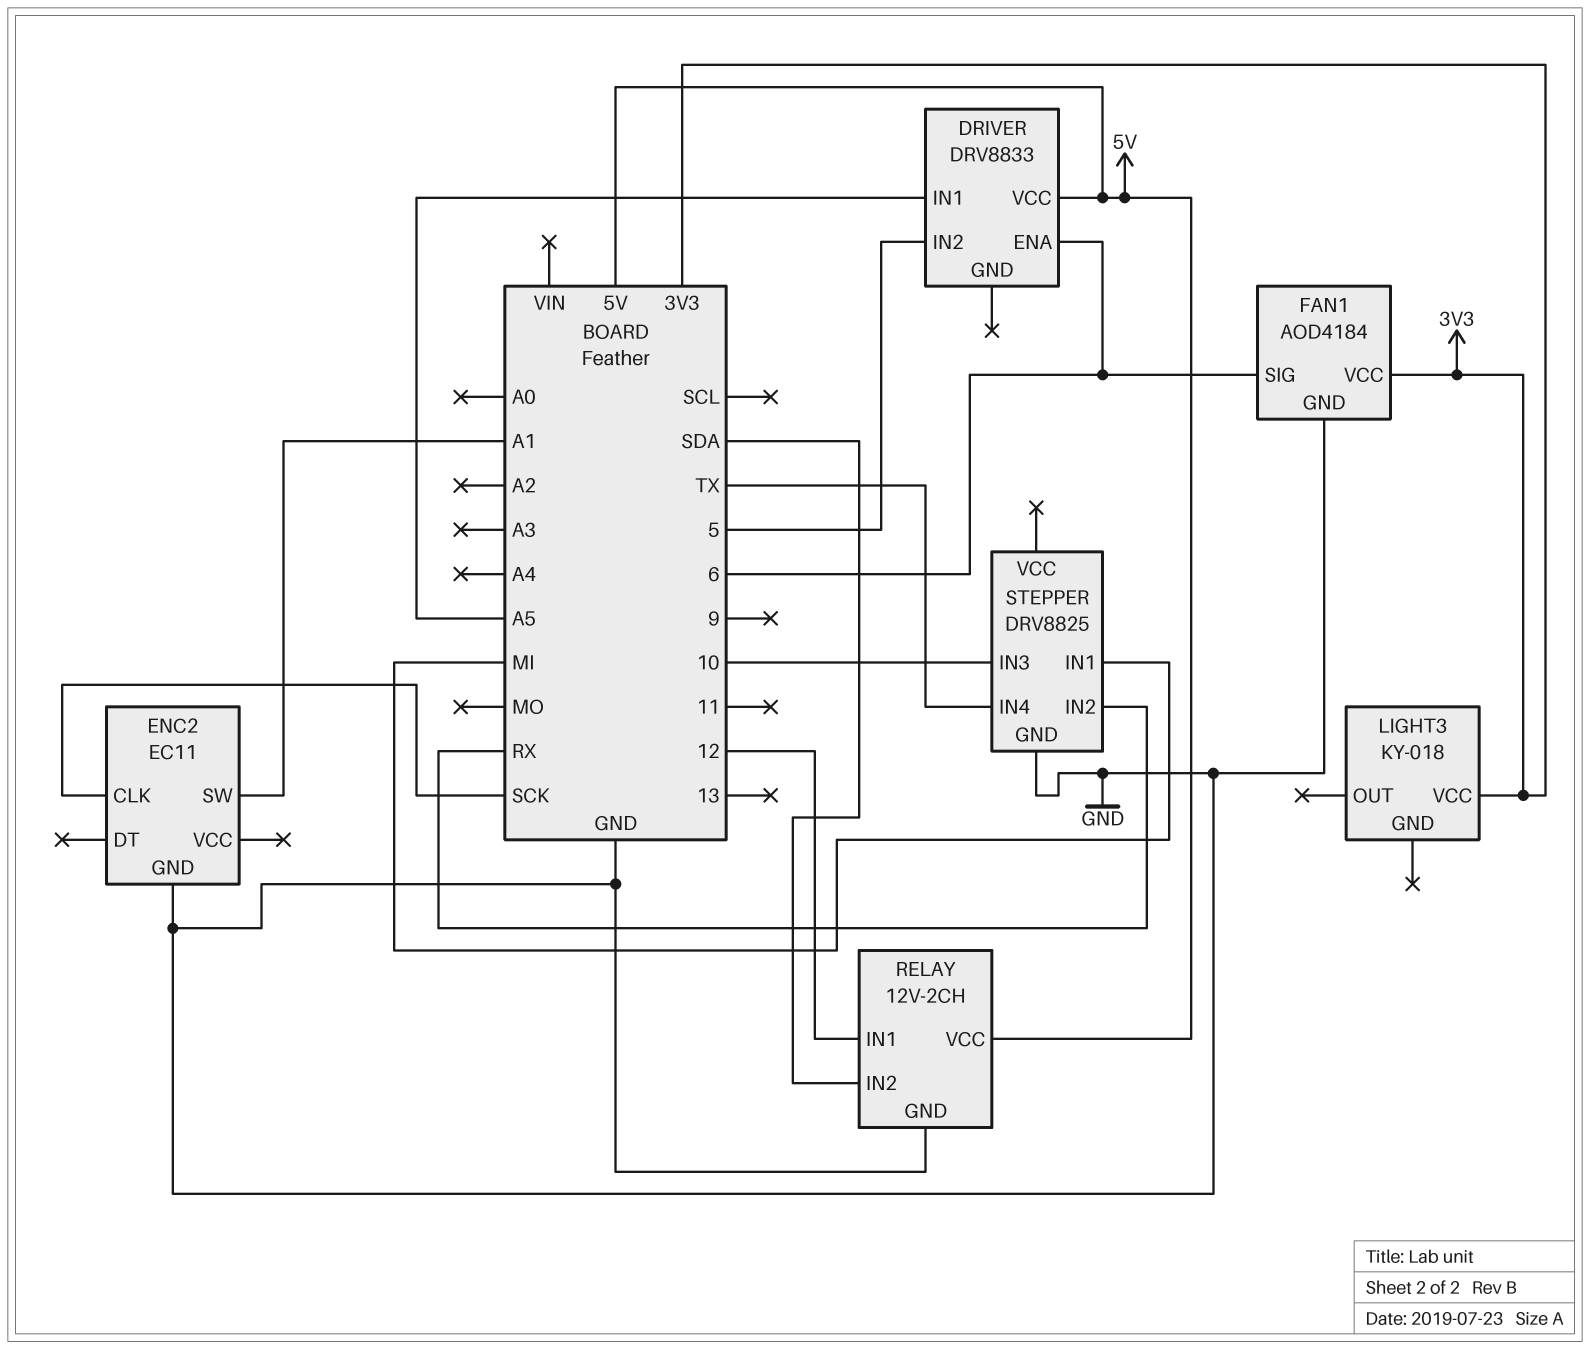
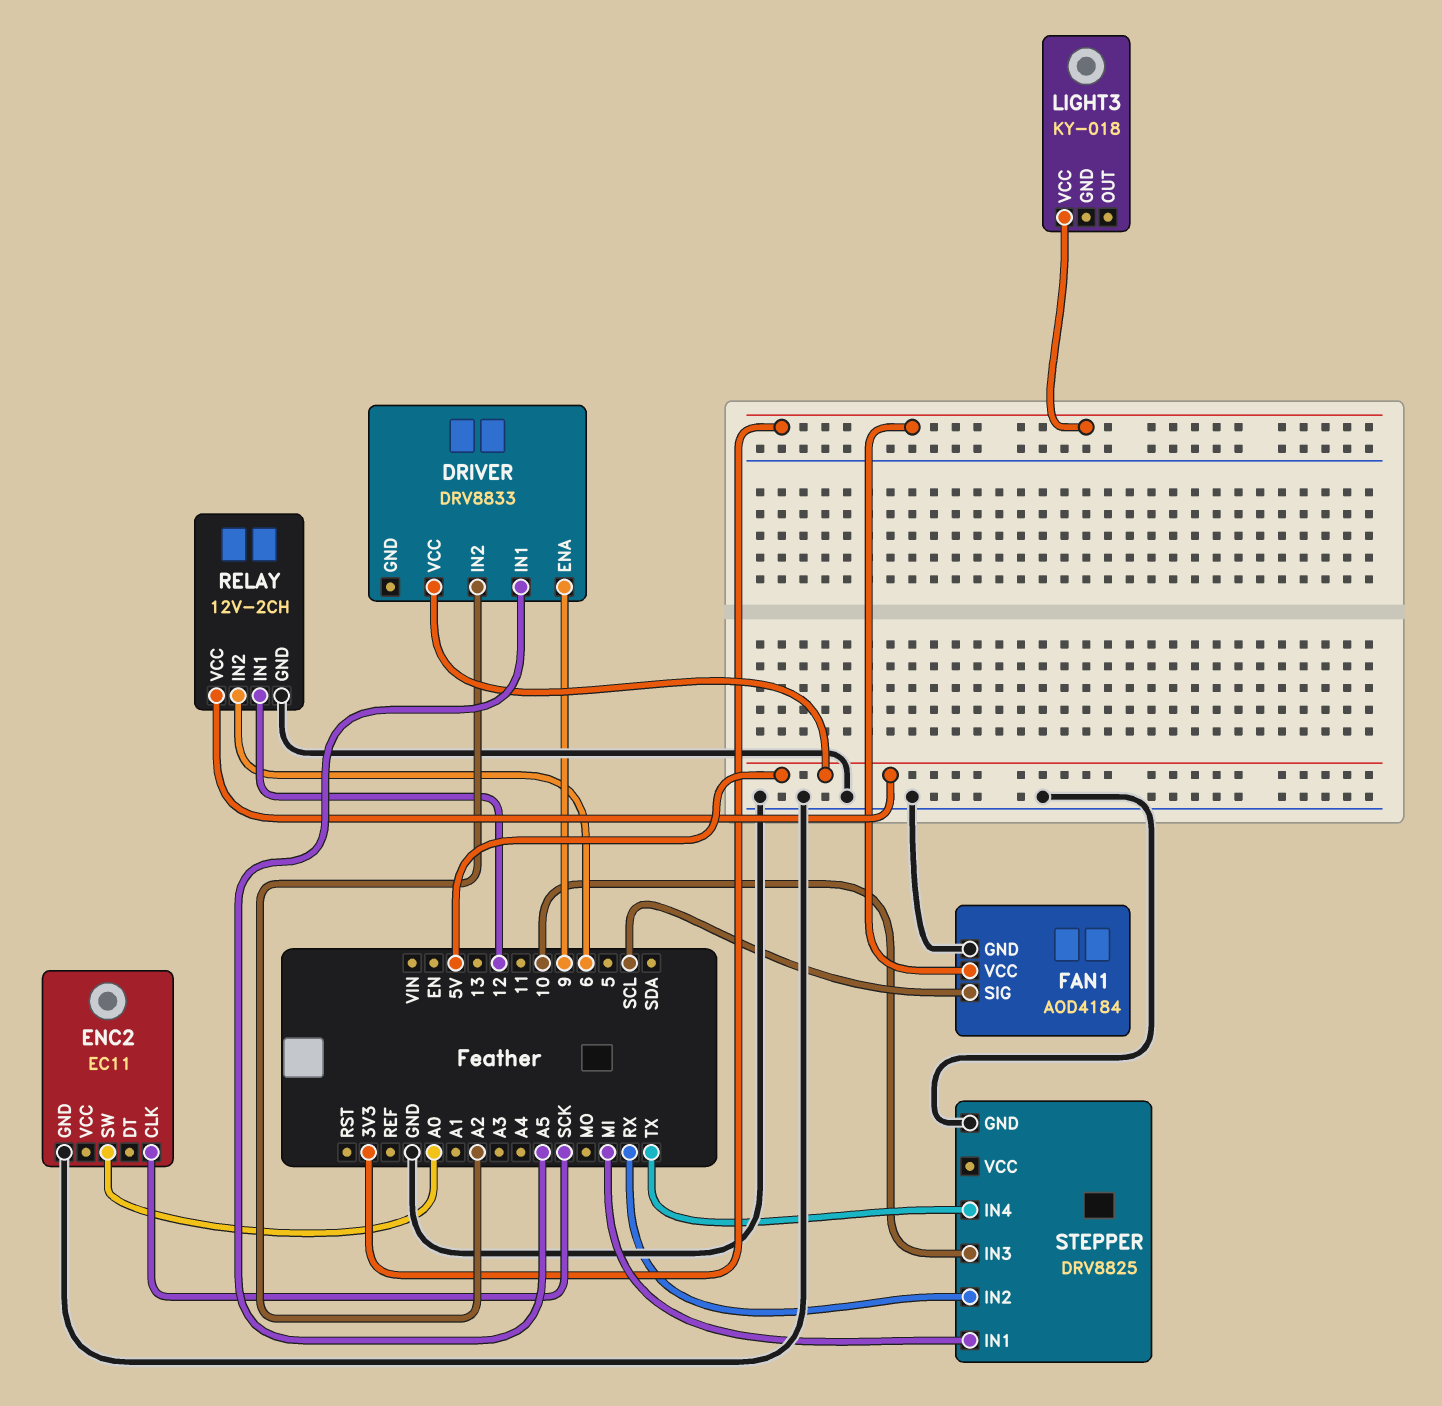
DRIVER pin ENA: 6 -> 9
DRIVER pin IN2: 5 -> A2
ENC2 pin SW: A1 -> A0
FAN1 pin SIG: 6 -> SCL
RELAY pin IN2: SDA -> 6

